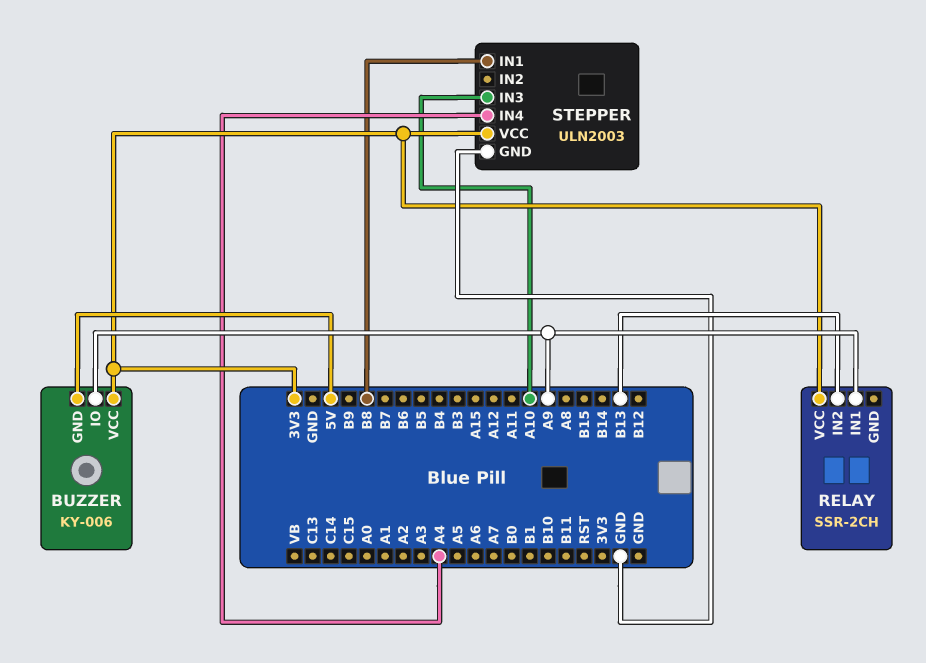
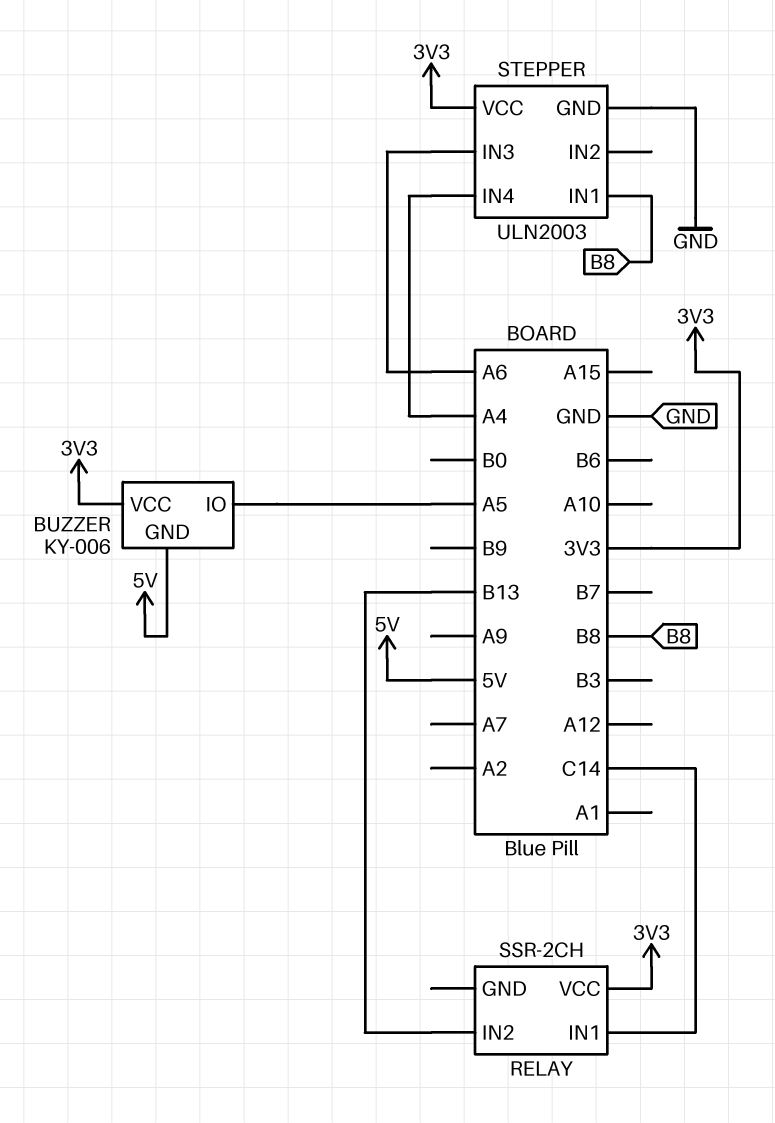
BUZZER pin IO: A9 -> A5
RELAY pin IN1: A9 -> C14
STEPPER pin IN3: A10 -> A6

